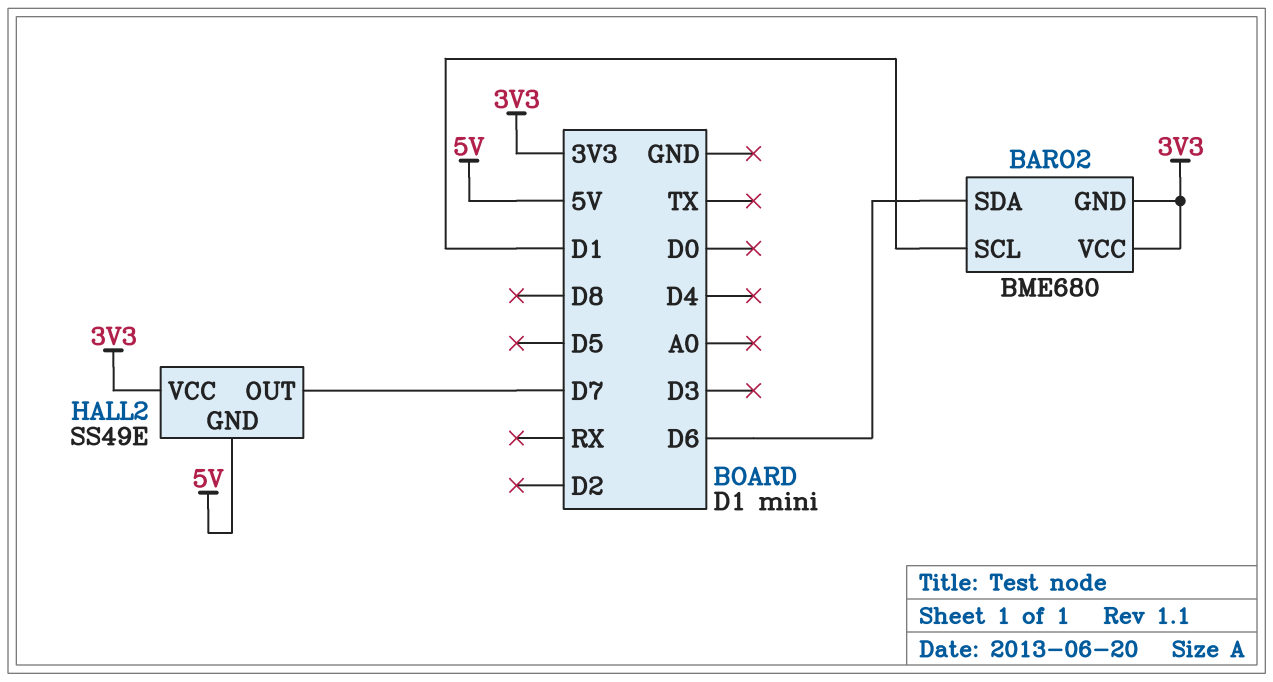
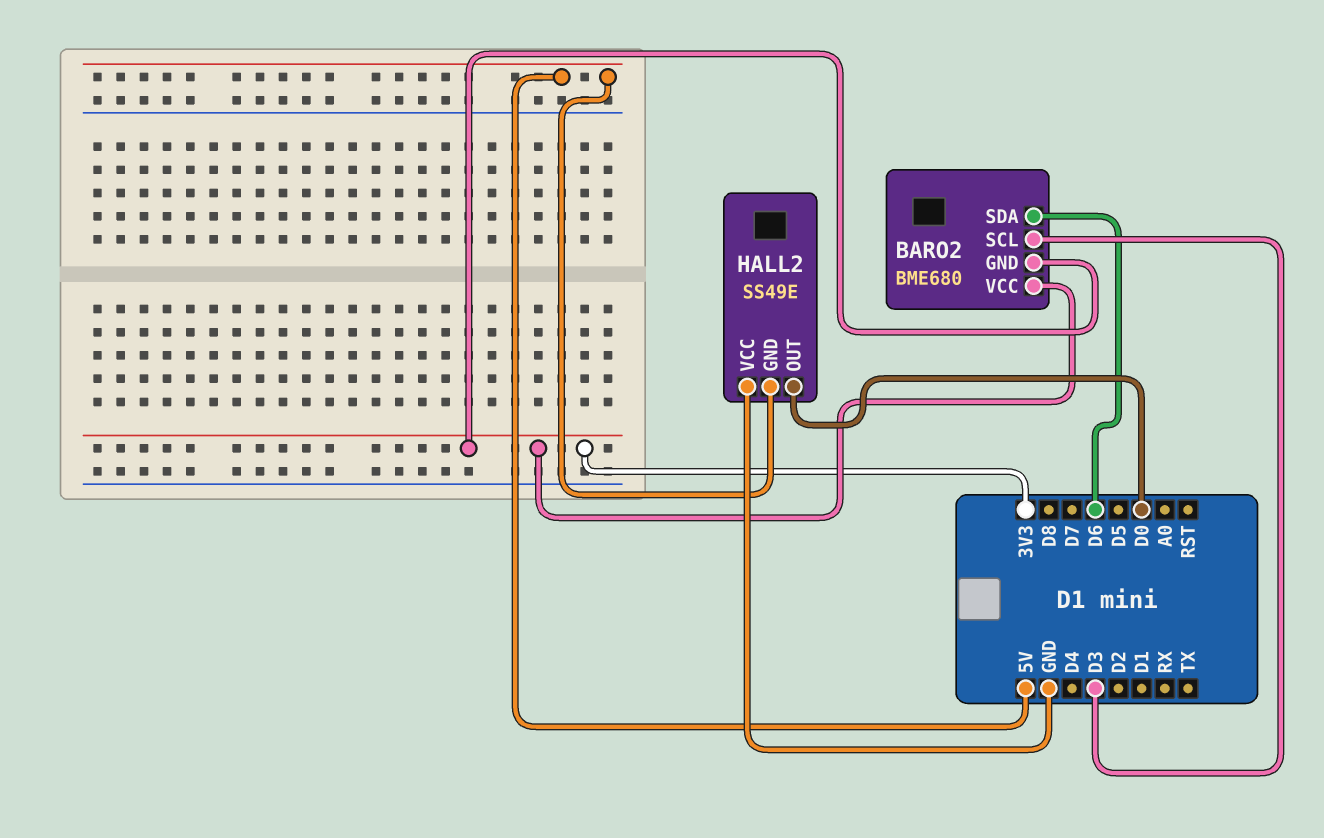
BARO2 pin SCL: D1 -> D3
HALL2 pin OUT: D7 -> D0
HALL2 pin VCC: 3V3 -> GND

